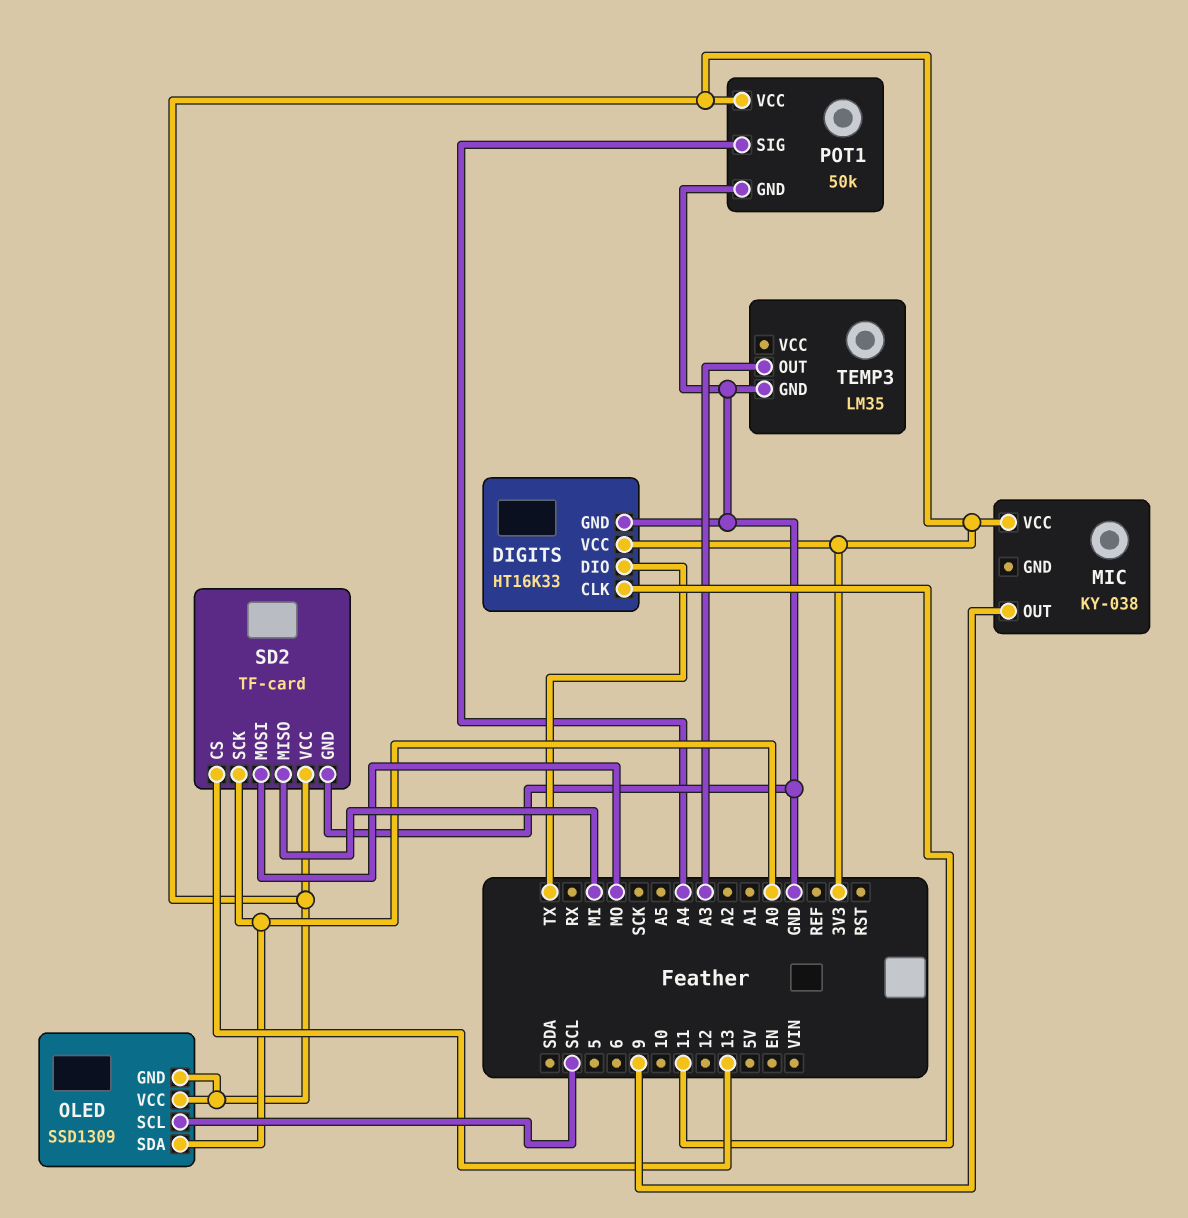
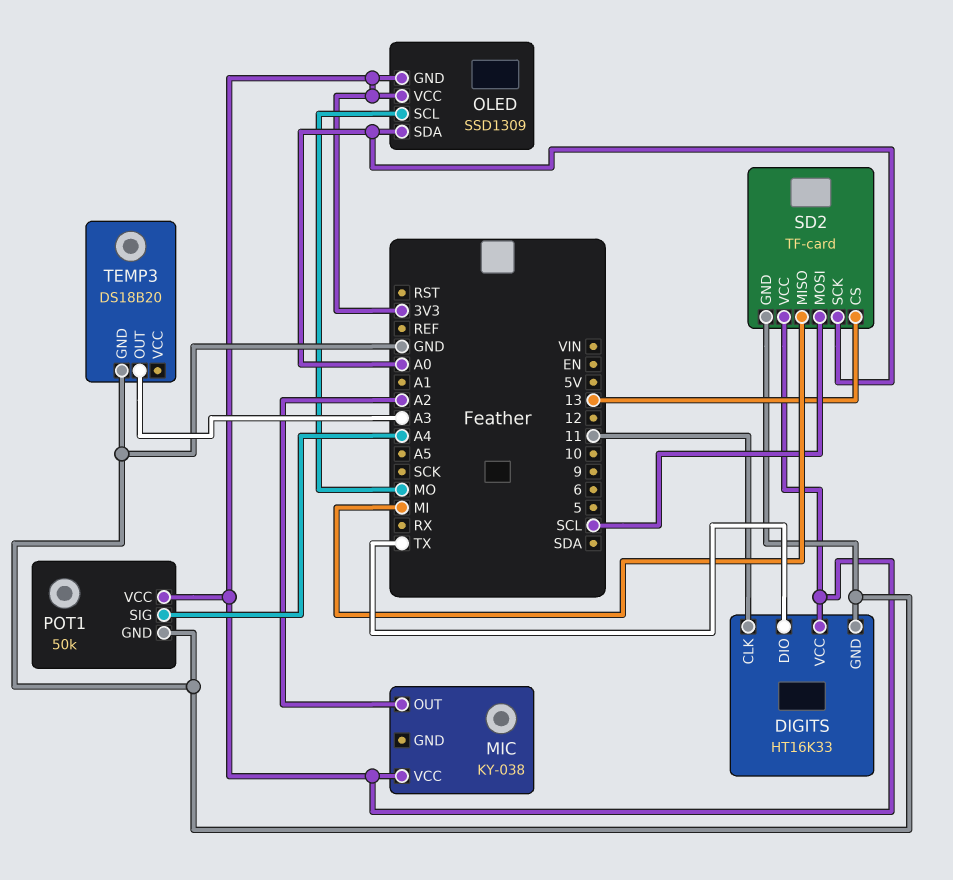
MIC pin OUT: 9 -> A2
OLED pin SCL: SCL -> MO
SD2 pin MOSI: MO -> SCL
TEMP3: LM35 -> DS18B20

